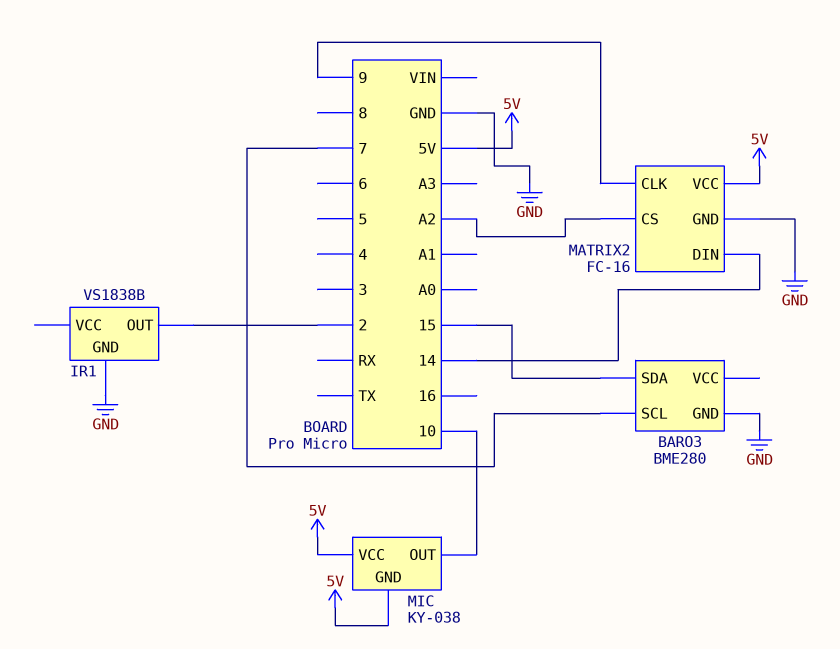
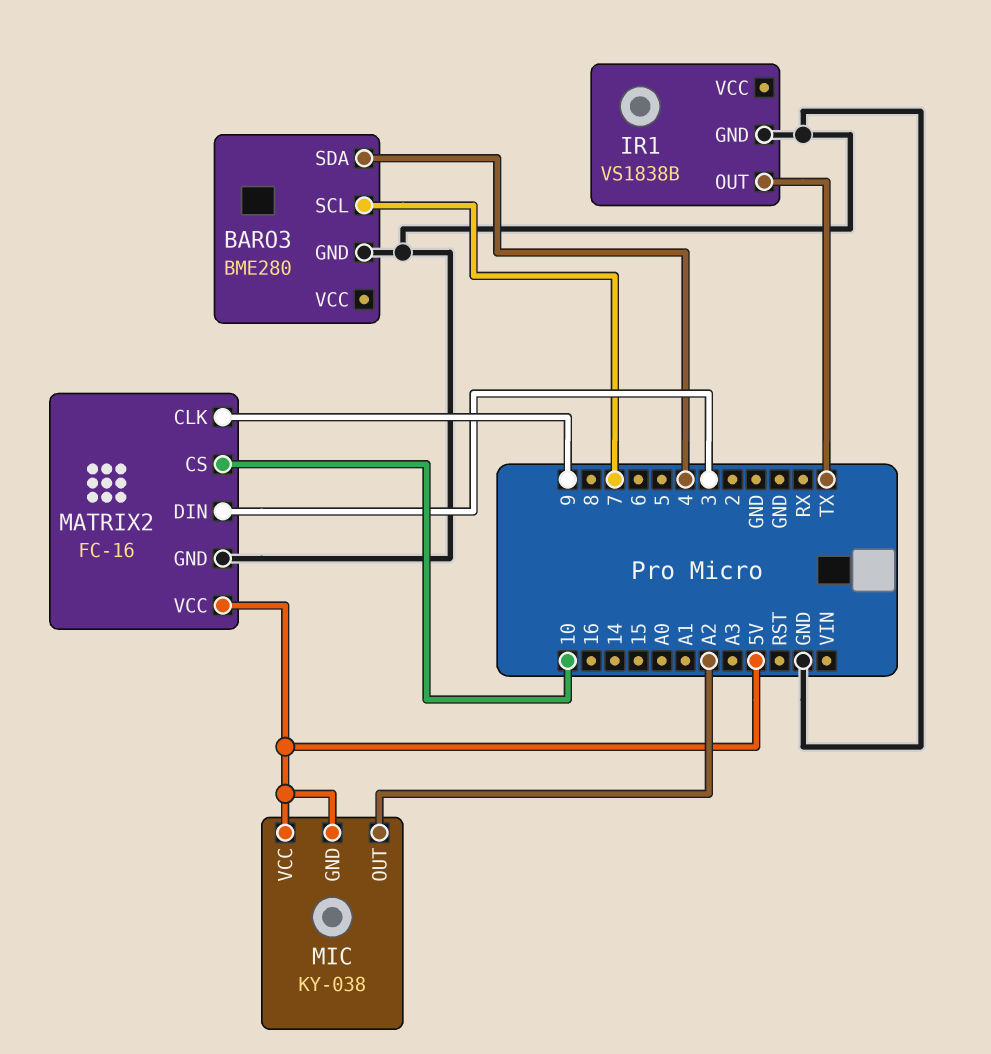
BARO3 pin SDA: 15 -> 4
IR1 pin OUT: 2 -> TX
MATRIX2 pin CS: A2 -> 10
MATRIX2 pin DIN: 14 -> 3
MIC pin OUT: 10 -> A2

